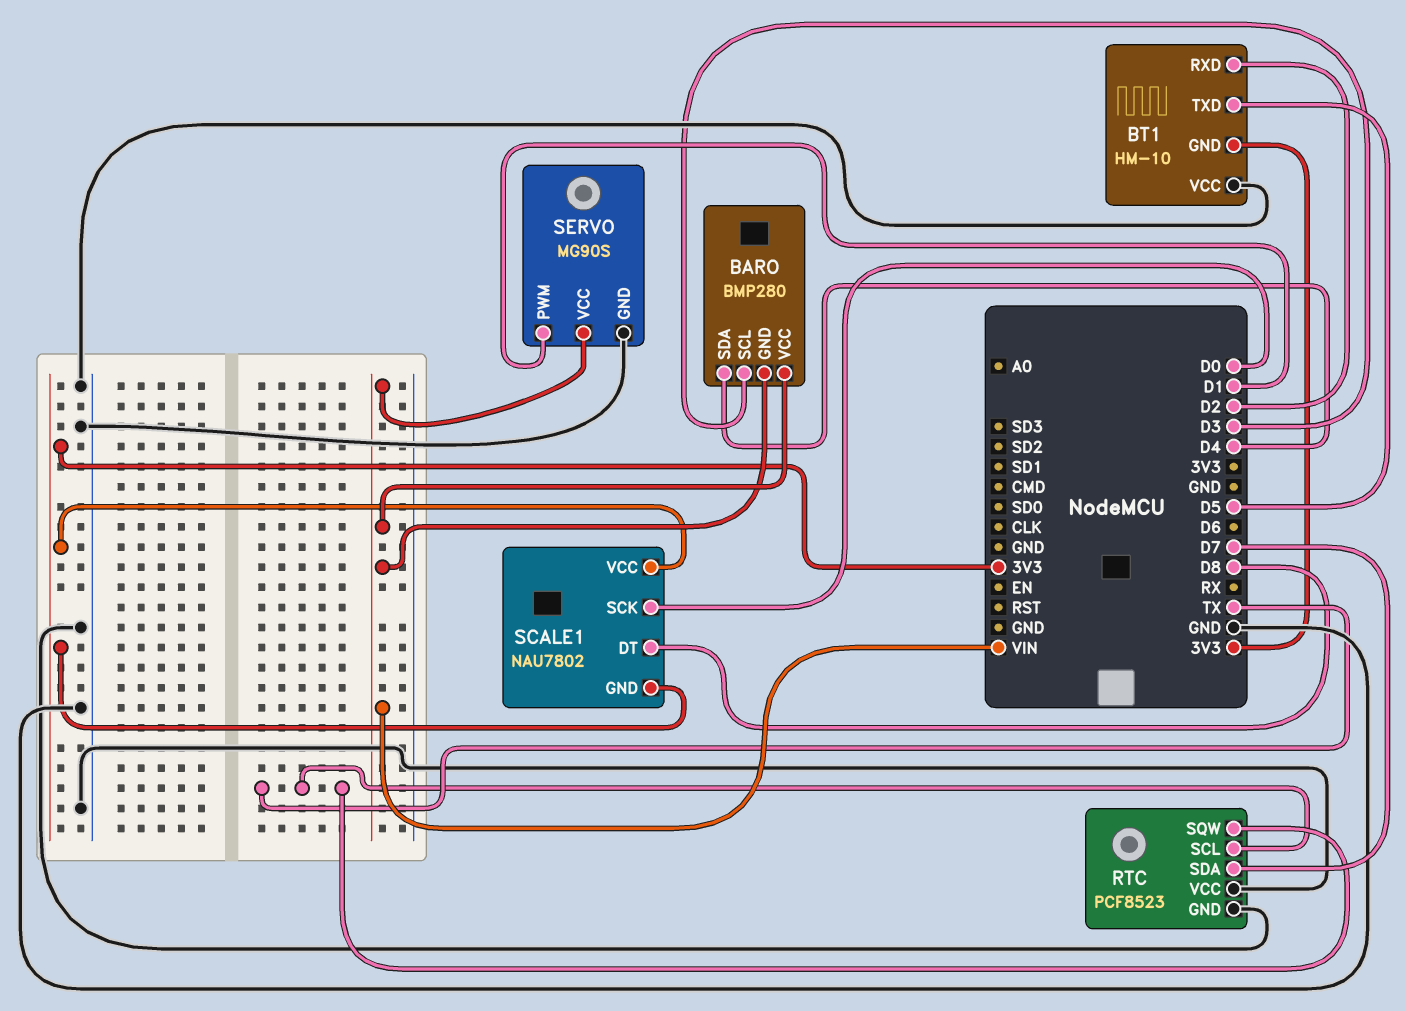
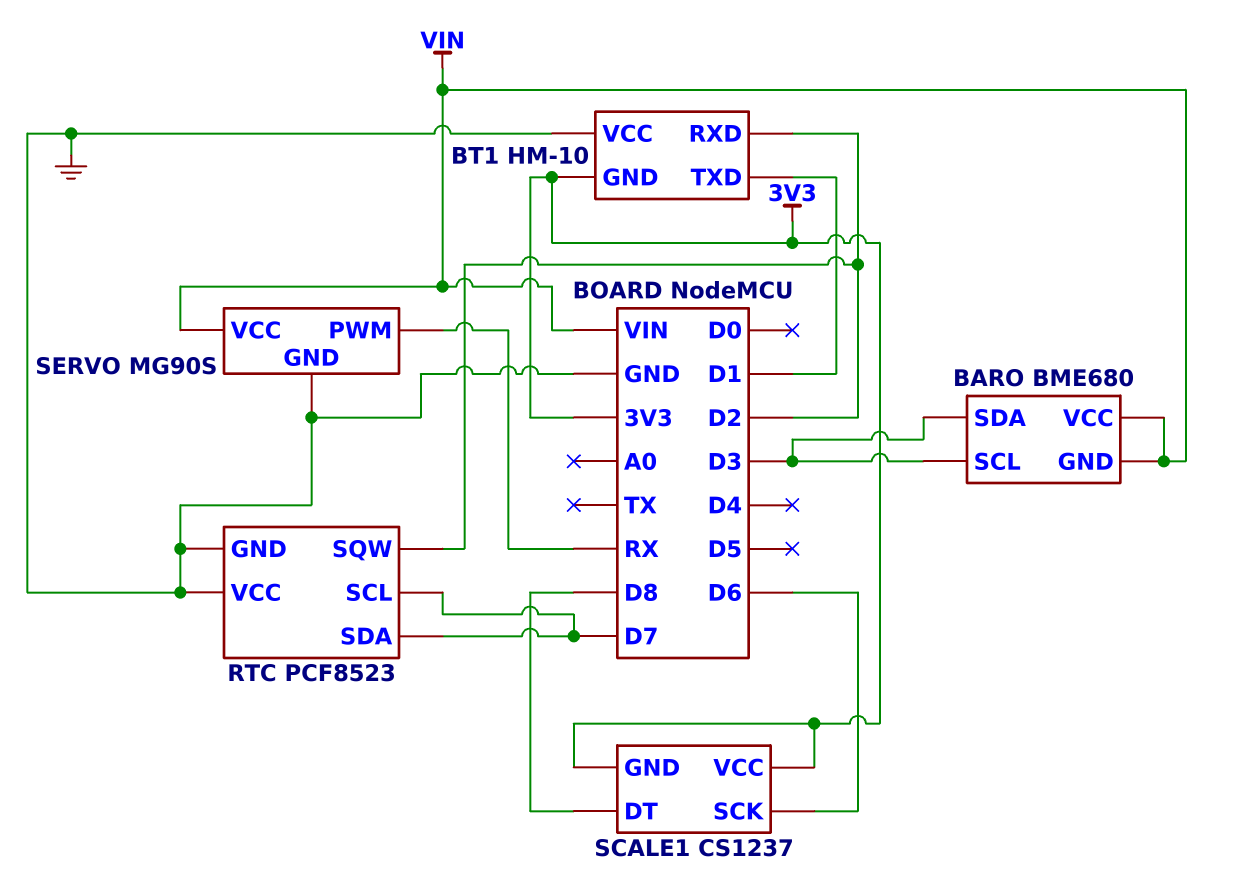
BARO: BMP280 -> BME680
BARO pin SDA: D4 -> D3
BT1 pin TXD: D5 -> D1
RTC pin SCL: TX -> D7
RTC pin SQW: TX -> D2
SCALE1: NAU7802 -> CS1237
SCALE1 pin SCK: D0 -> D6
SERVO pin PWM: D1 -> RX

